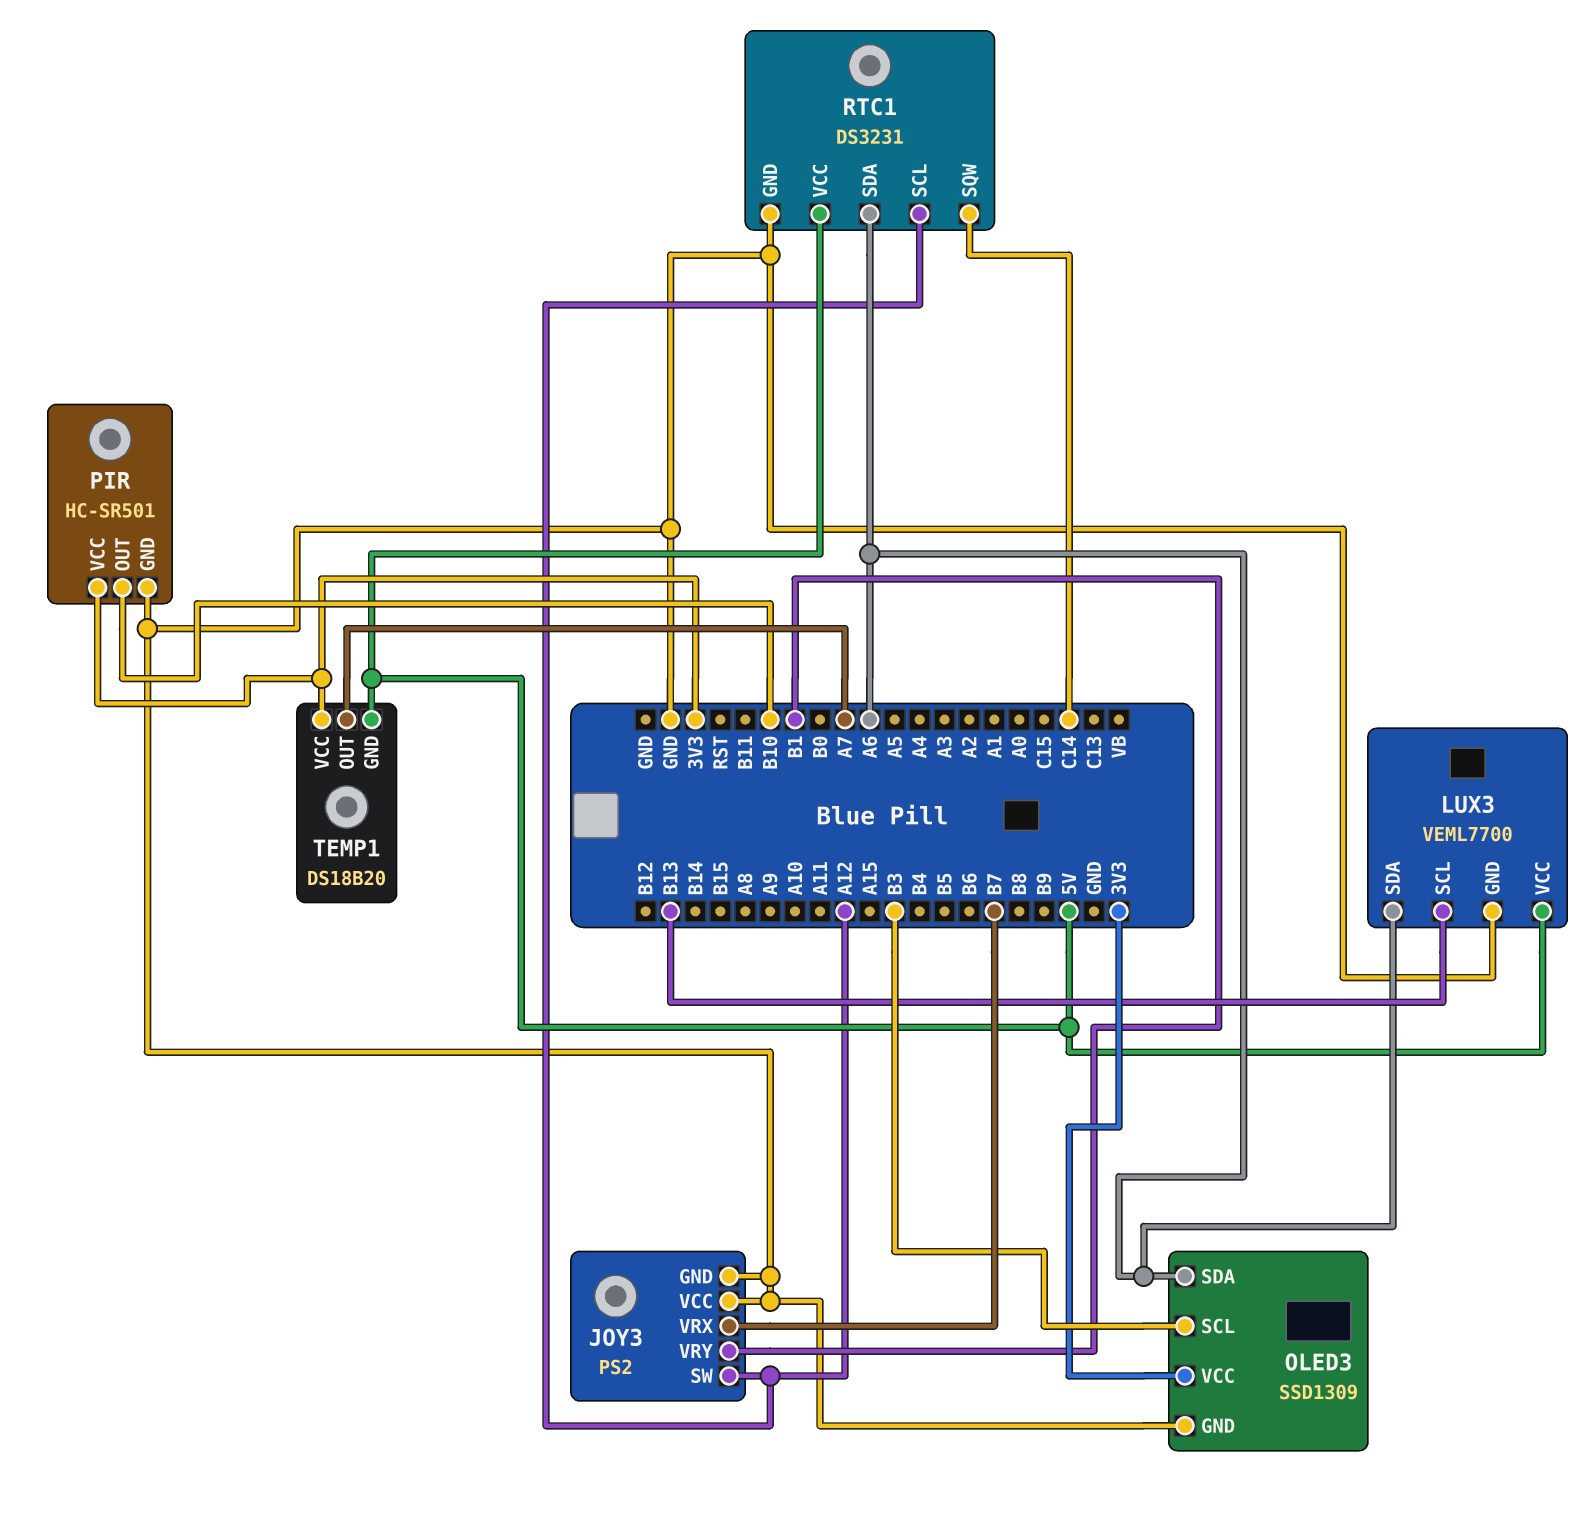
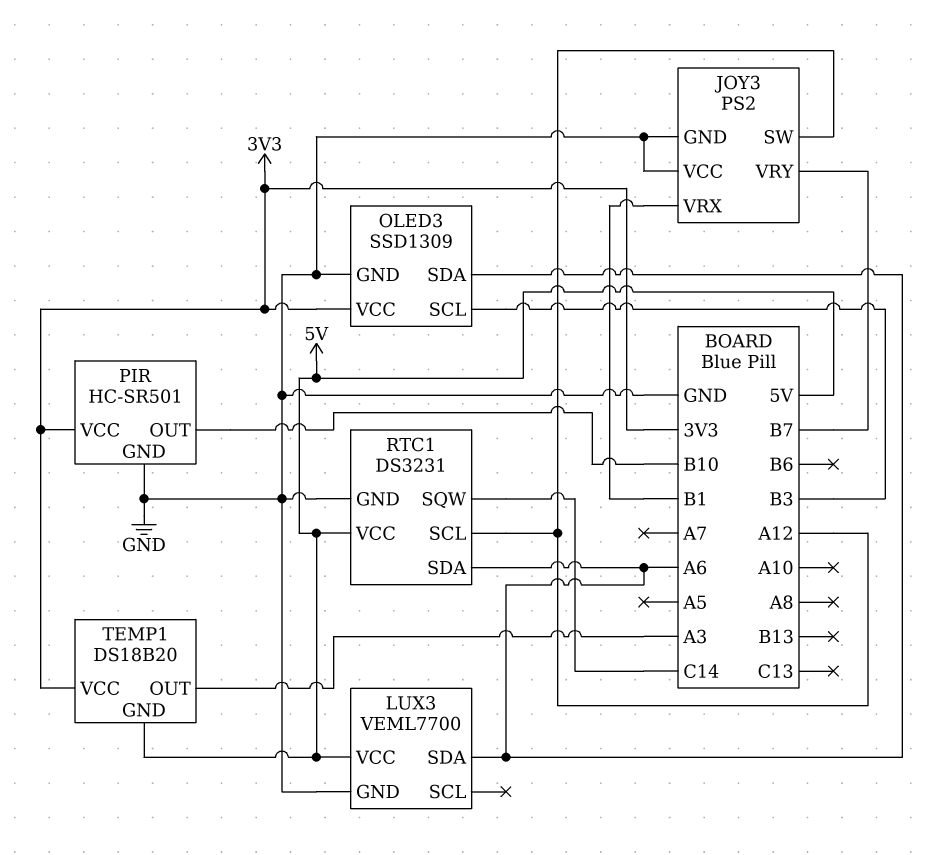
JOY3 pin VRX: B7 -> B1
JOY3 pin VRY: B1 -> B7
LUX3 pin SCL: B13 -> none
TEMP1 pin OUT: A7 -> A3

